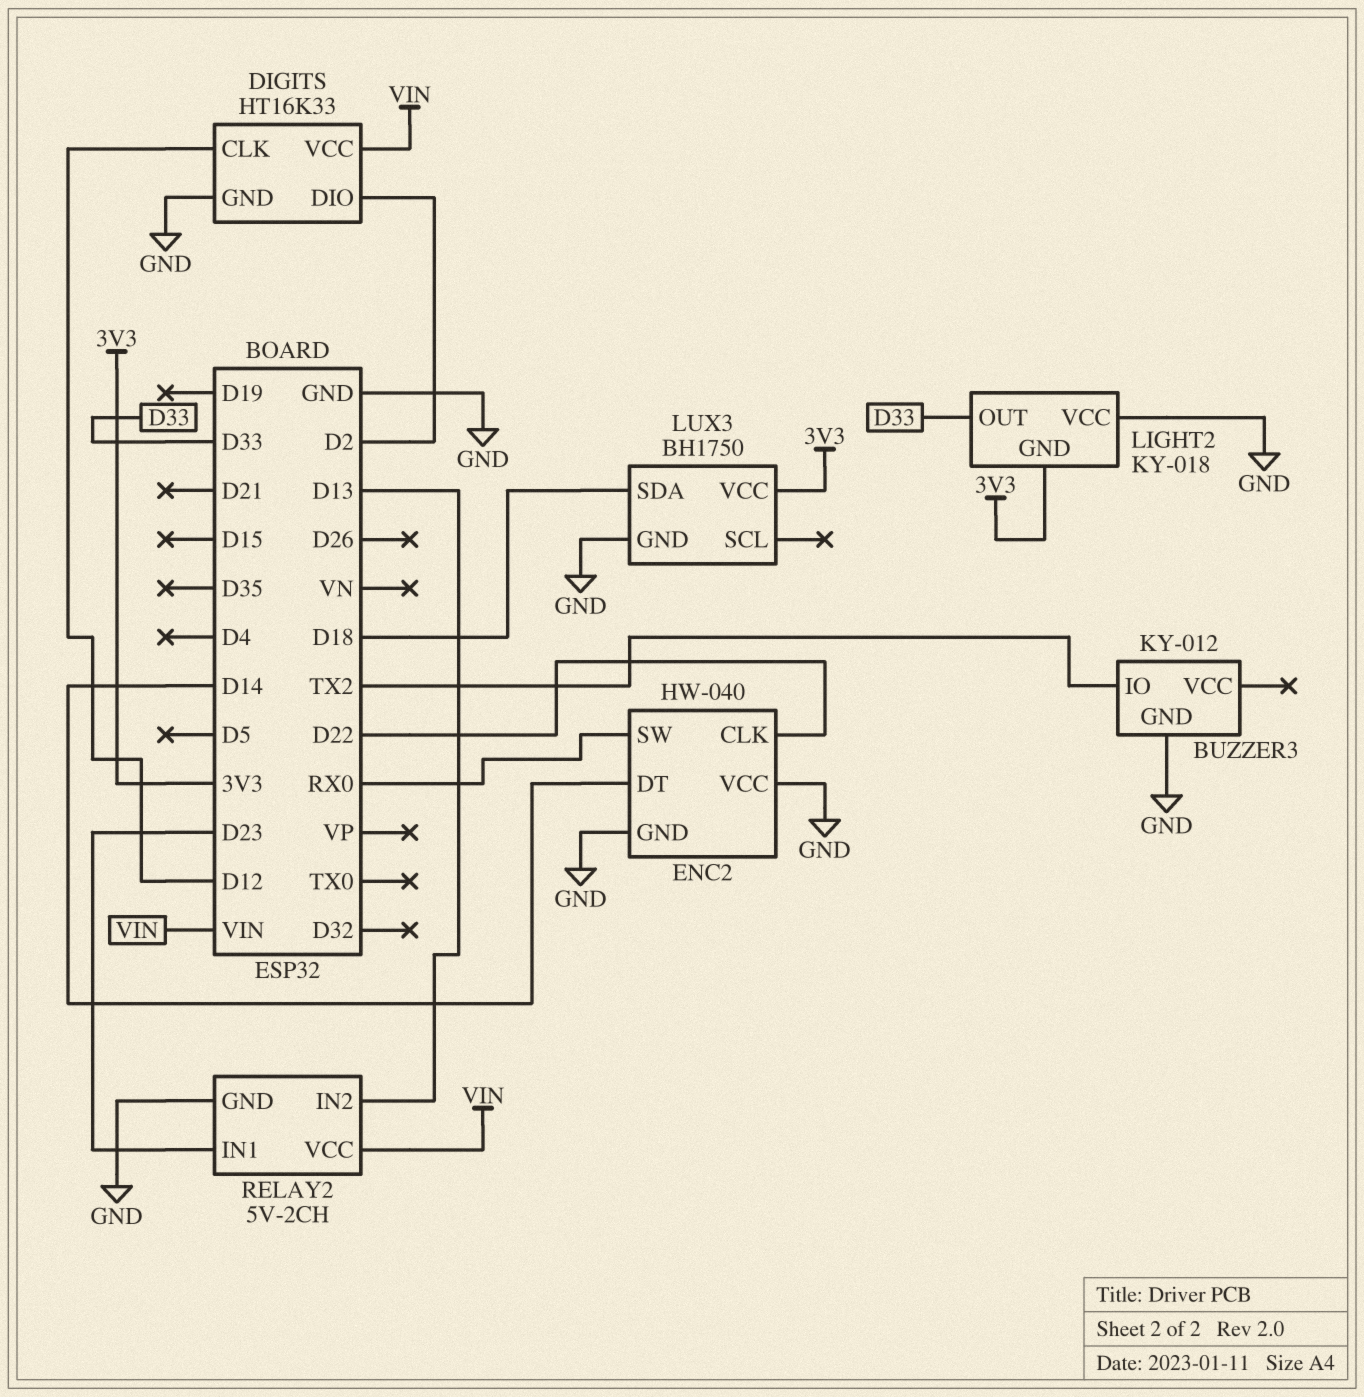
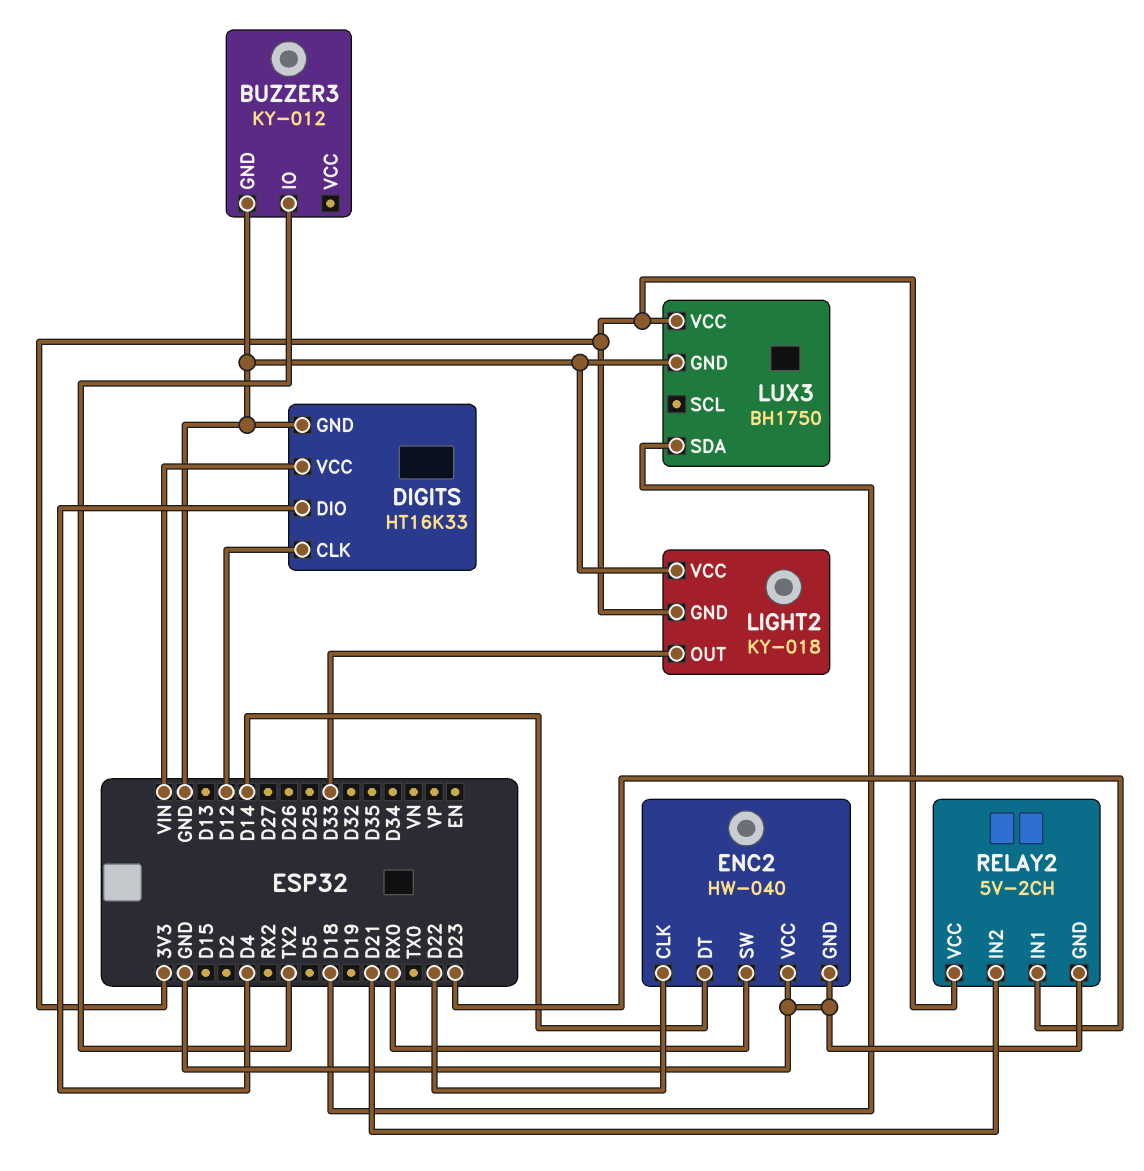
DIGITS pin DIO: D2 -> D4
RELAY2 pin IN2: D13 -> D21
RELAY2 pin VCC: VIN -> 3V3

